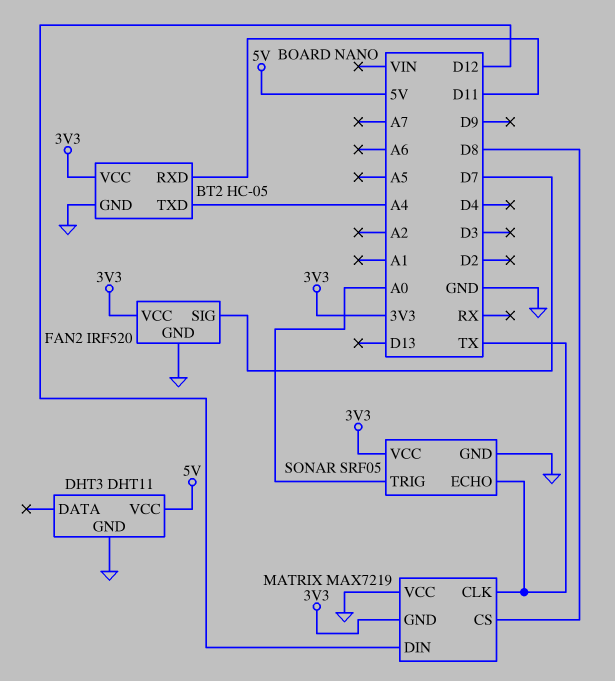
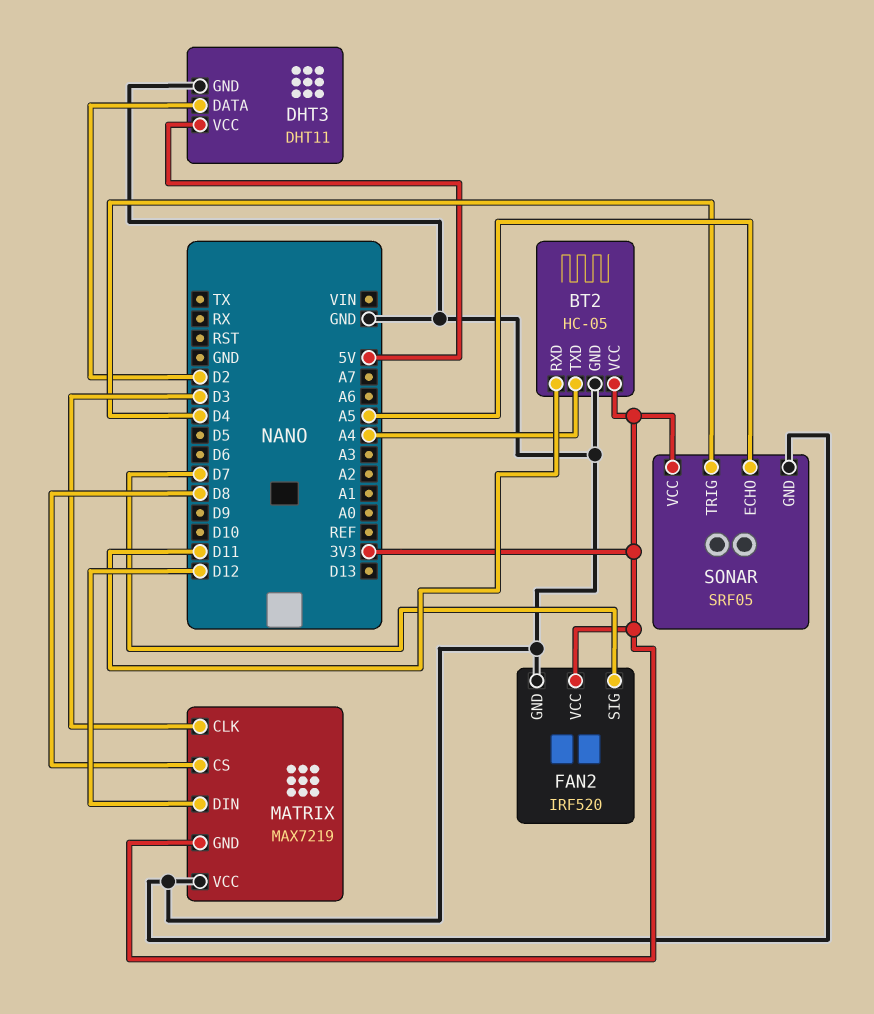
DHT3 pin DATA: none -> D2
MATRIX pin CLK: TX -> D3
SONAR pin ECHO: TX -> A5
SONAR pin TRIG: A0 -> D4

